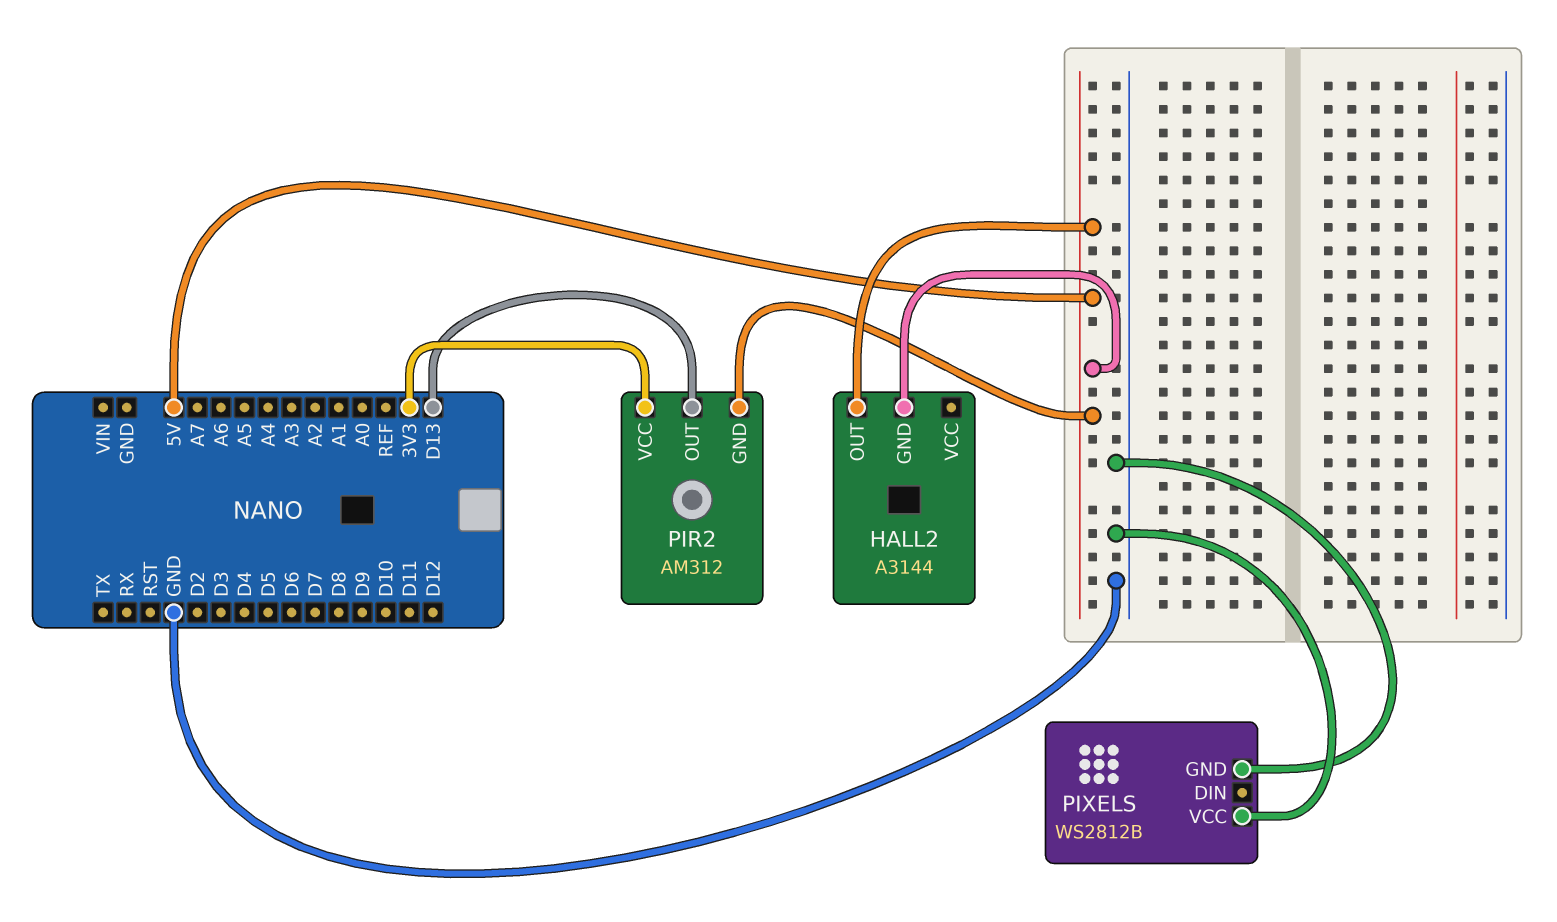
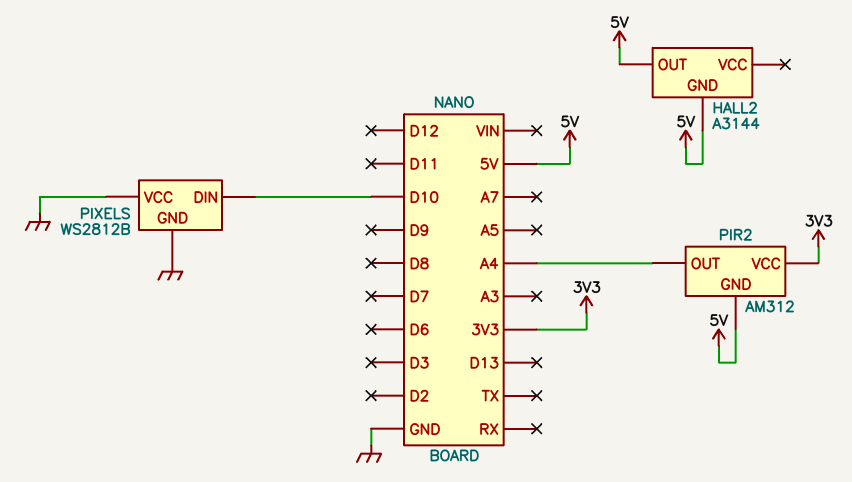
PIR2 pin OUT: D13 -> A4
PIXELS pin DIN: none -> D10

